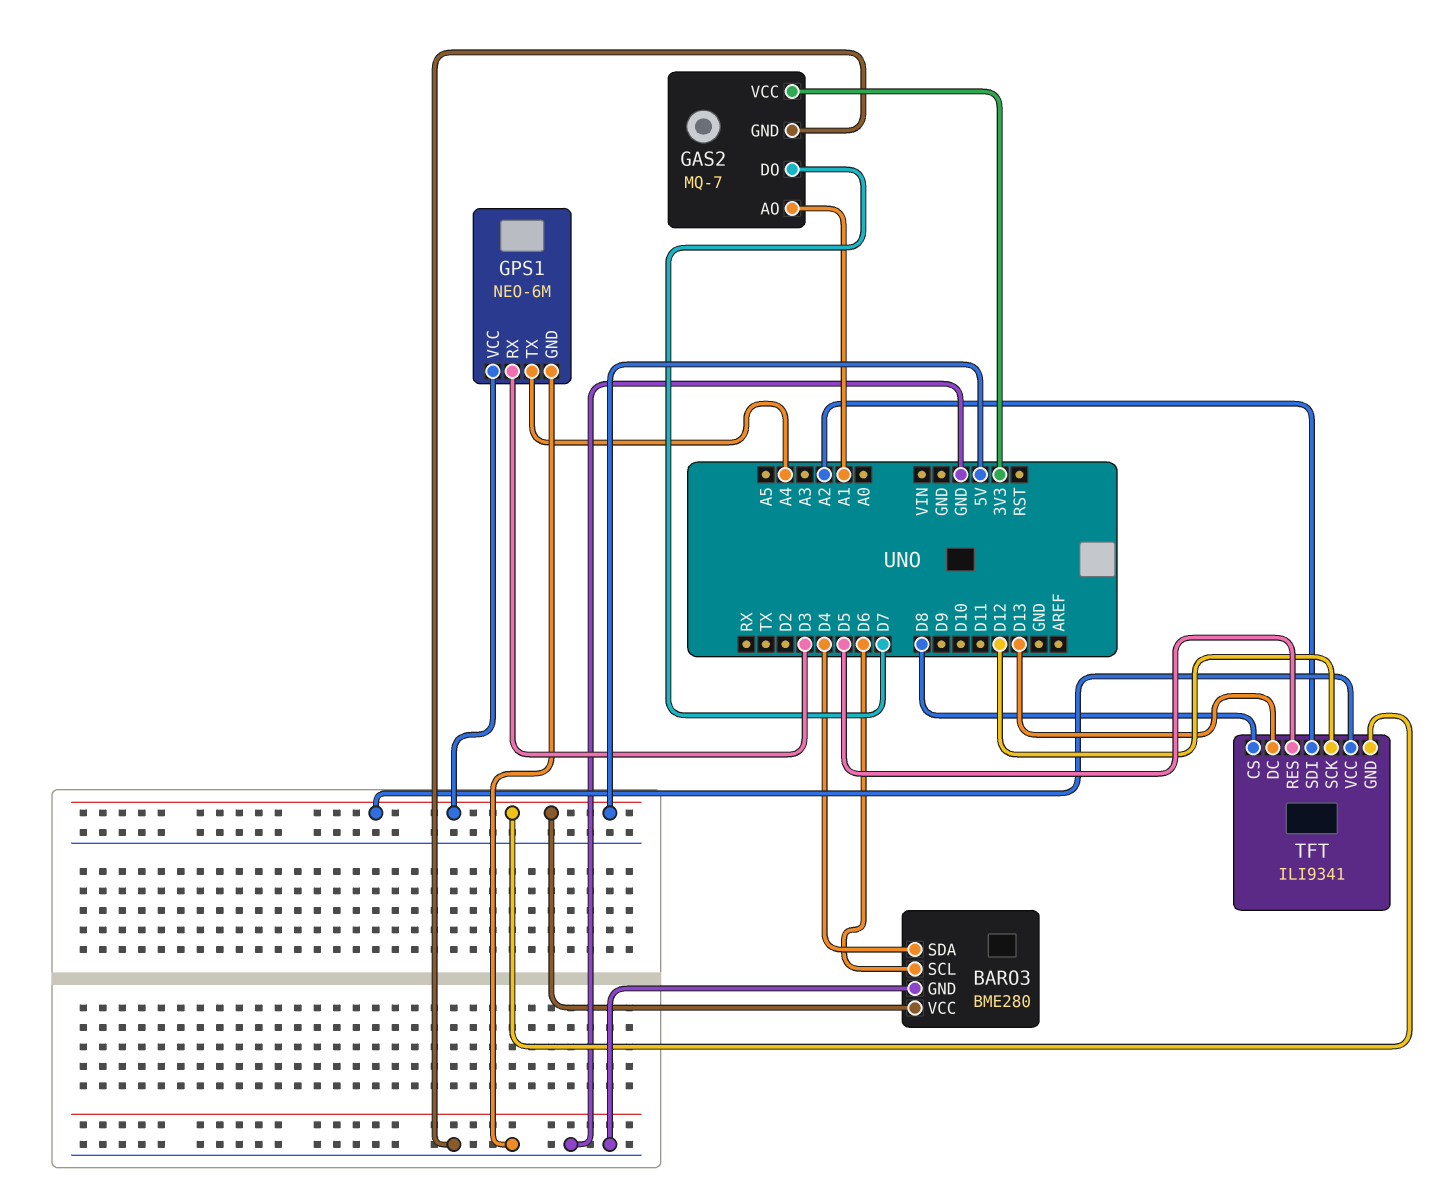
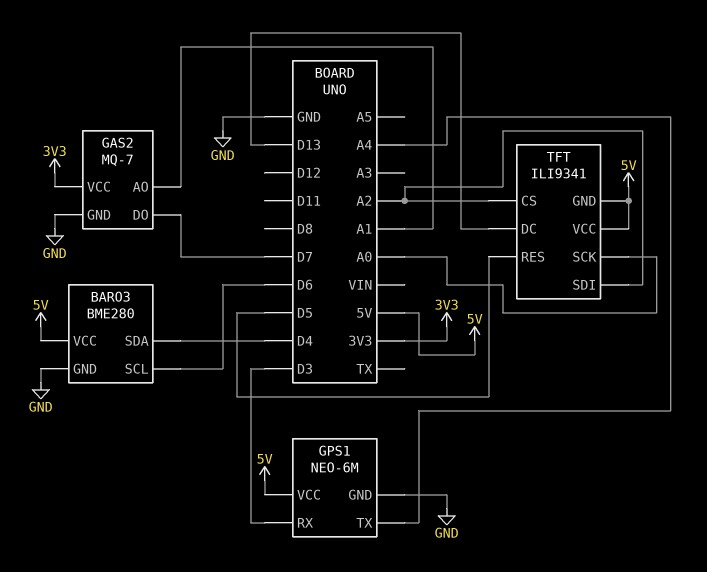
TFT pin CS: D8 -> A2
TFT pin SCK: D12 -> A0

